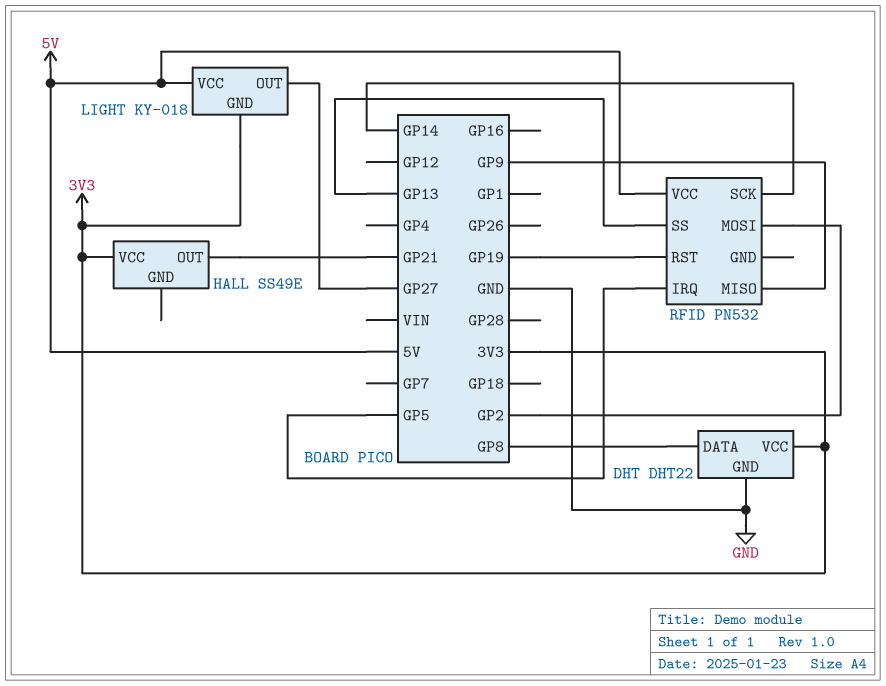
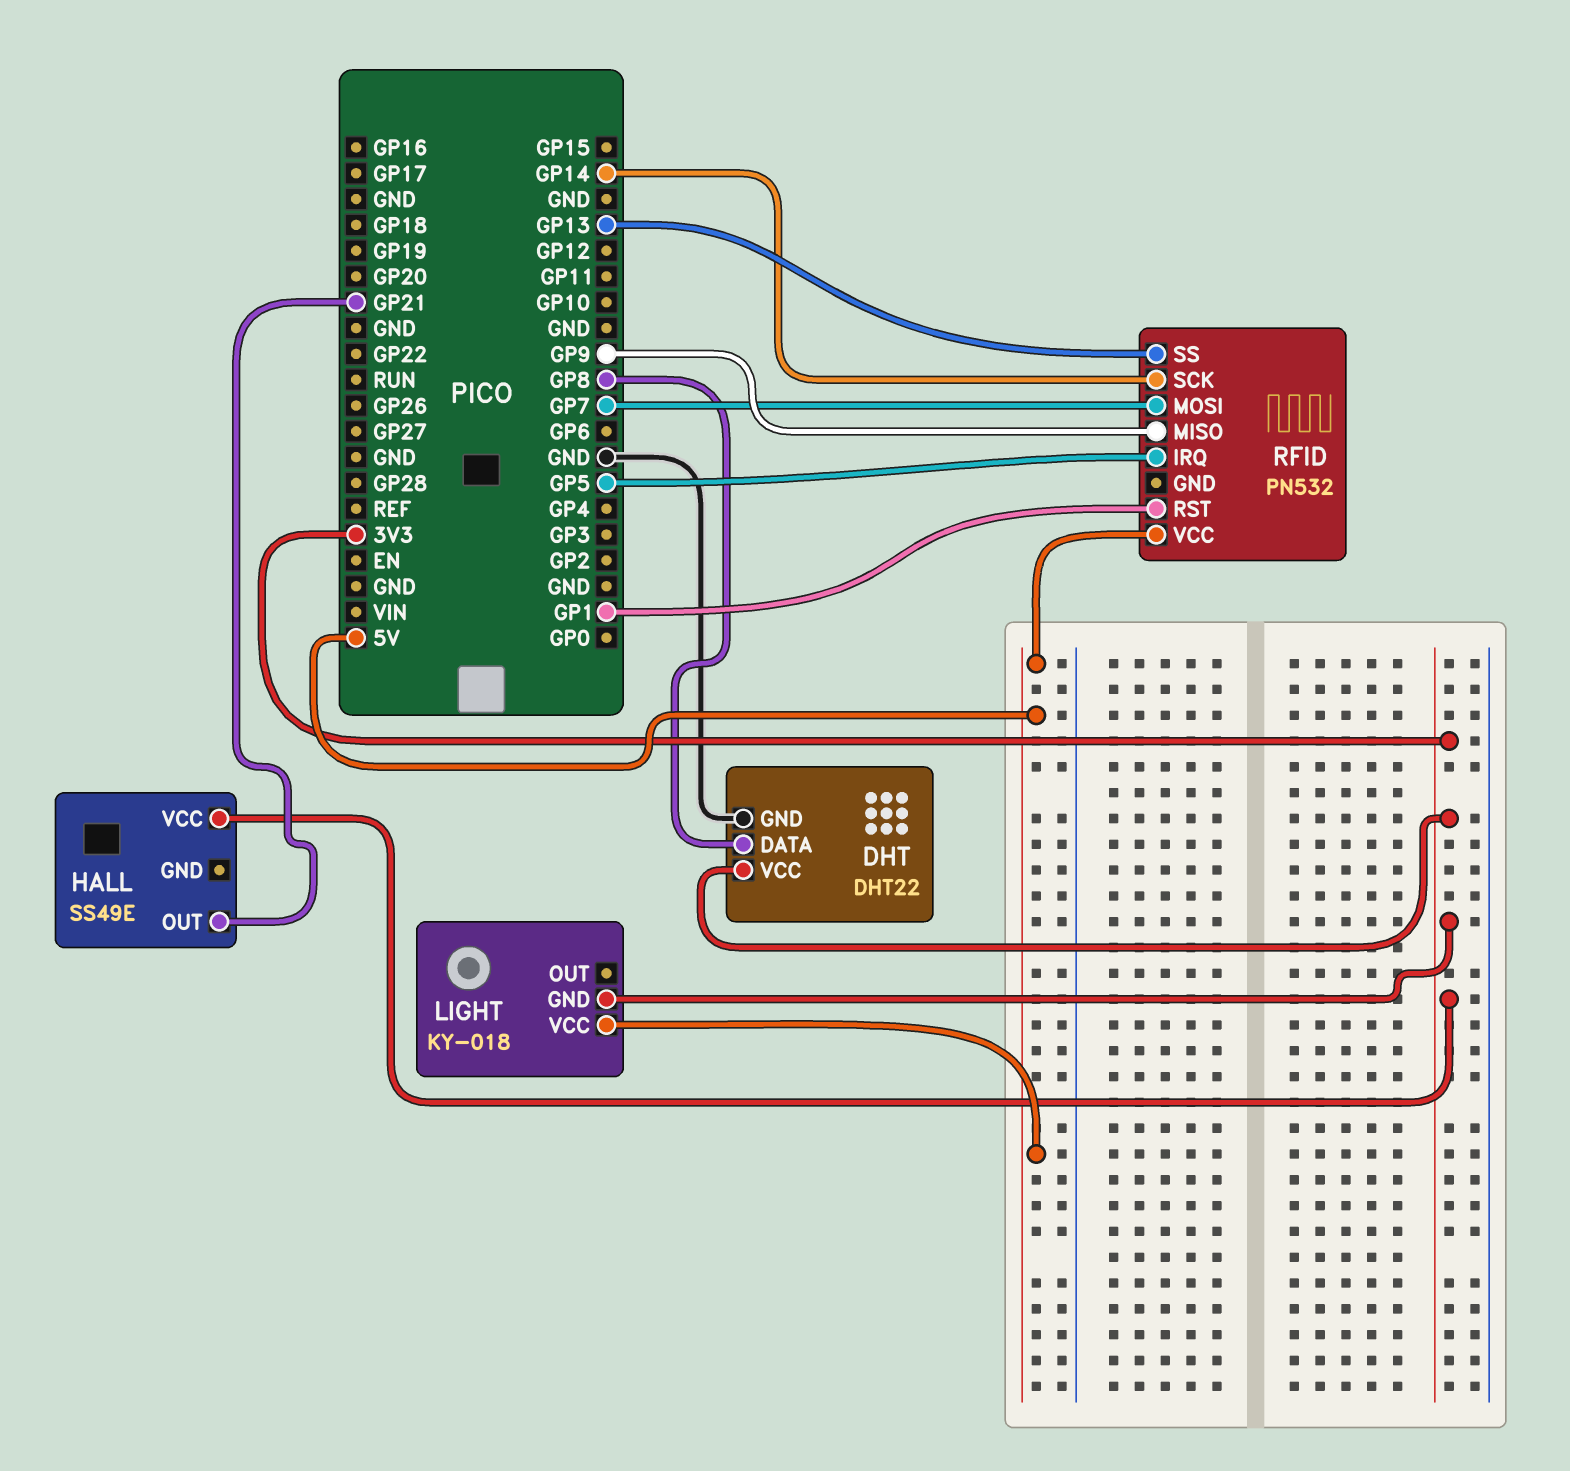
LIGHT pin OUT: GP27 -> none
RFID pin MOSI: GP2 -> GP7
RFID pin RST: GP19 -> GP1

